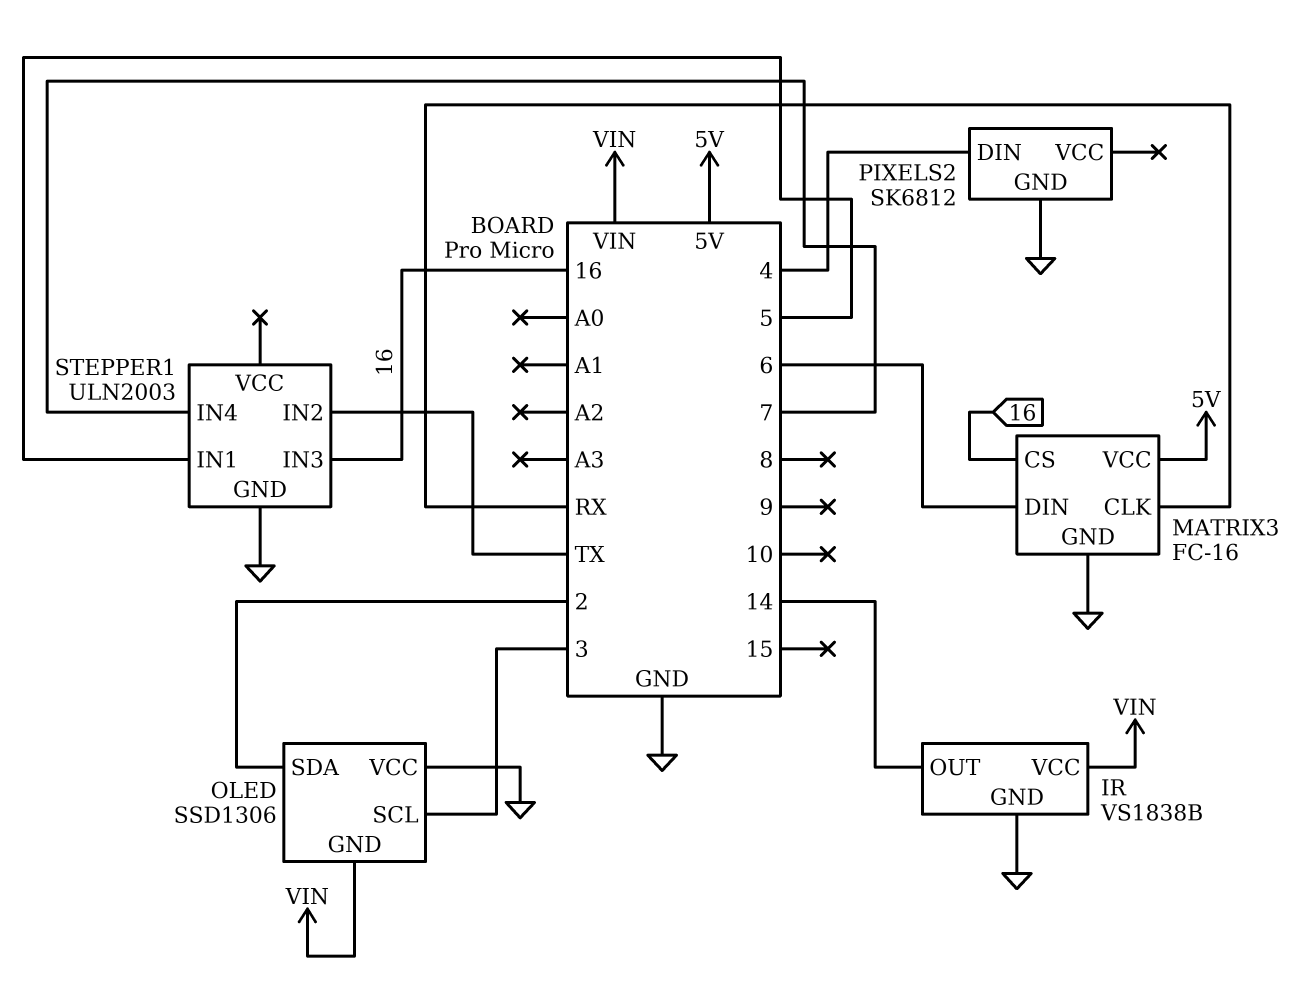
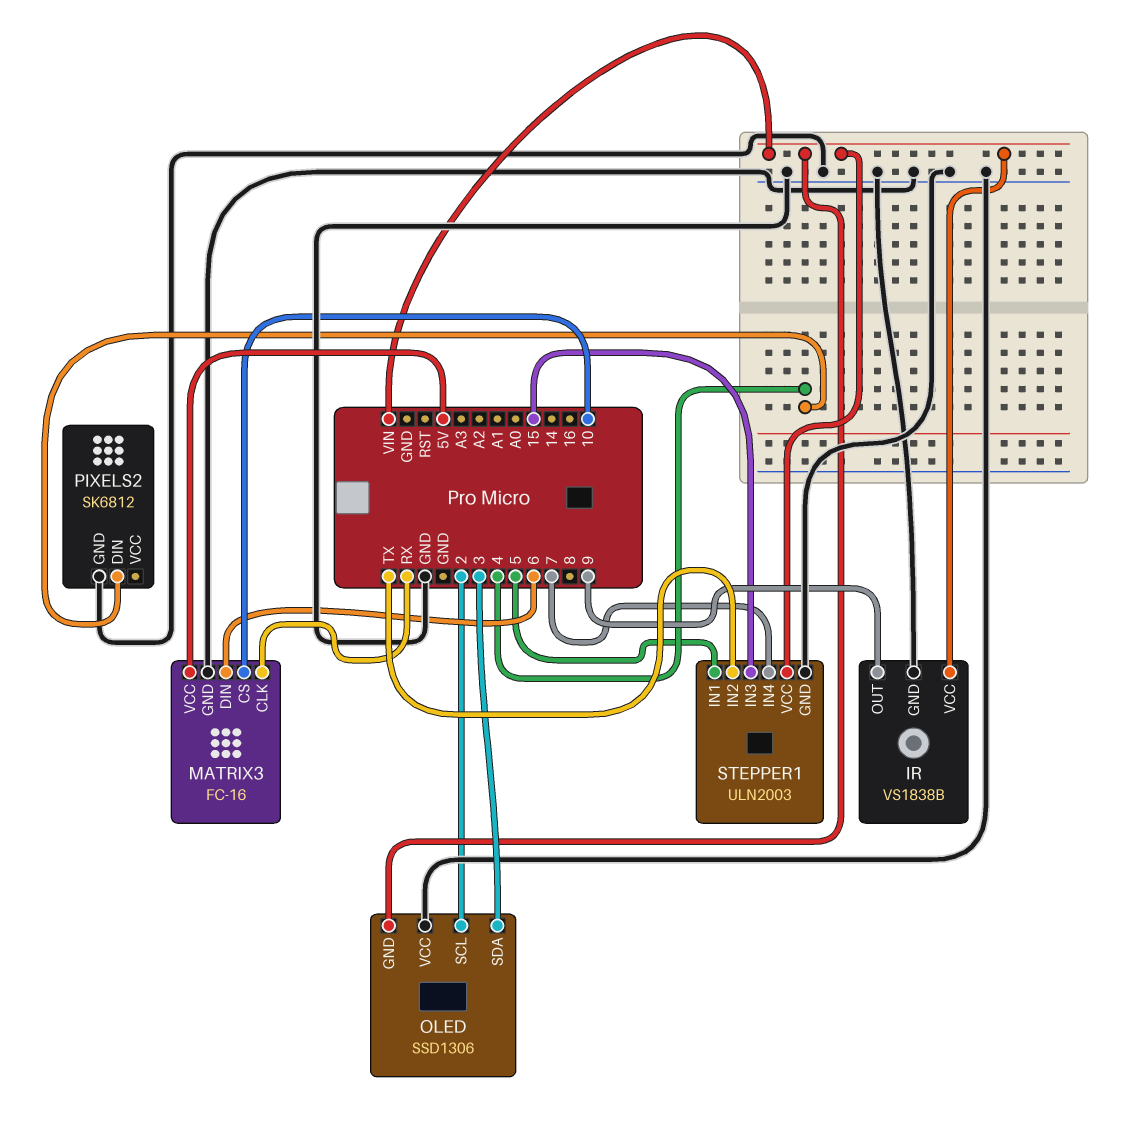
IR pin OUT: 14 -> 9
MATRIX3 pin CS: 16 -> 10
OLED pin SCL: 3 -> 2
OLED pin SDA: 2 -> 3
STEPPER1 pin IN3: 16 -> 15
STEPPER1 pin VCC: none -> VIN

